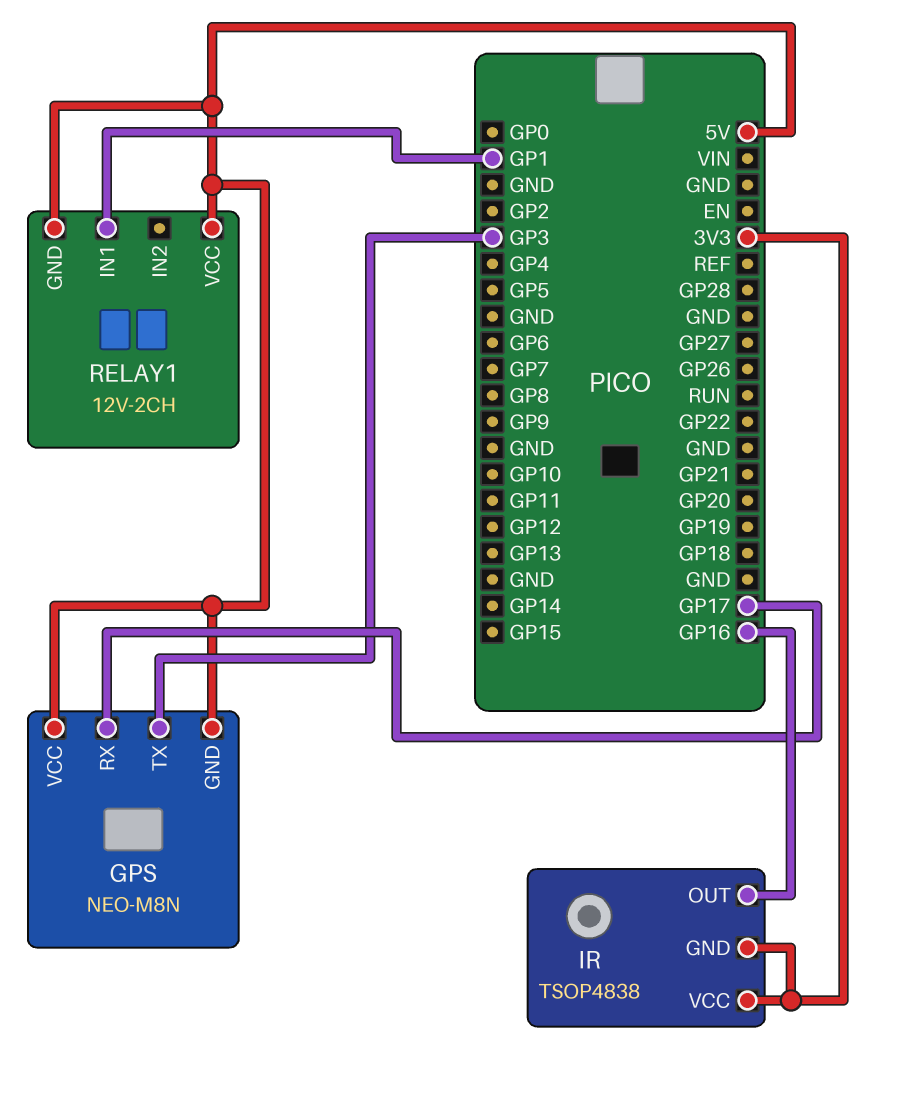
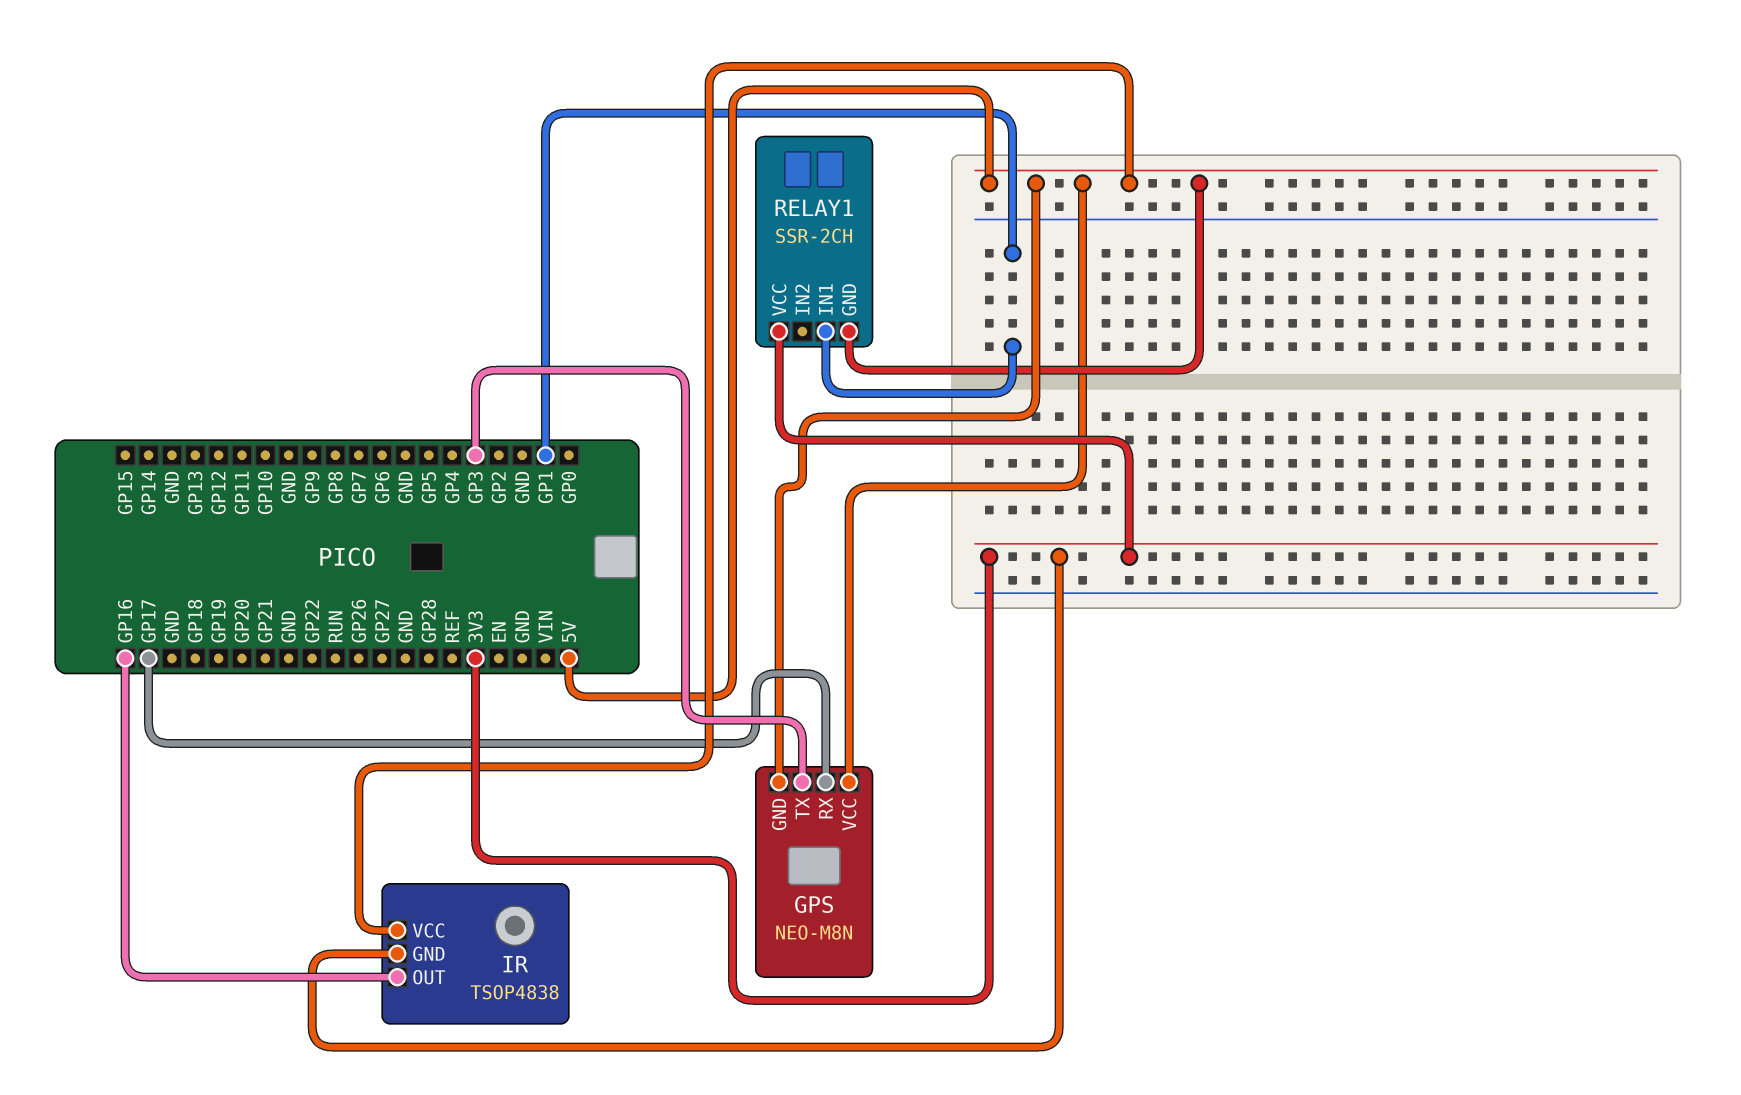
IR pin VCC: 3V3 -> 5V
RELAY1: 12V-2CH -> SSR-2CH
RELAY1 pin VCC: 5V -> 3V3

